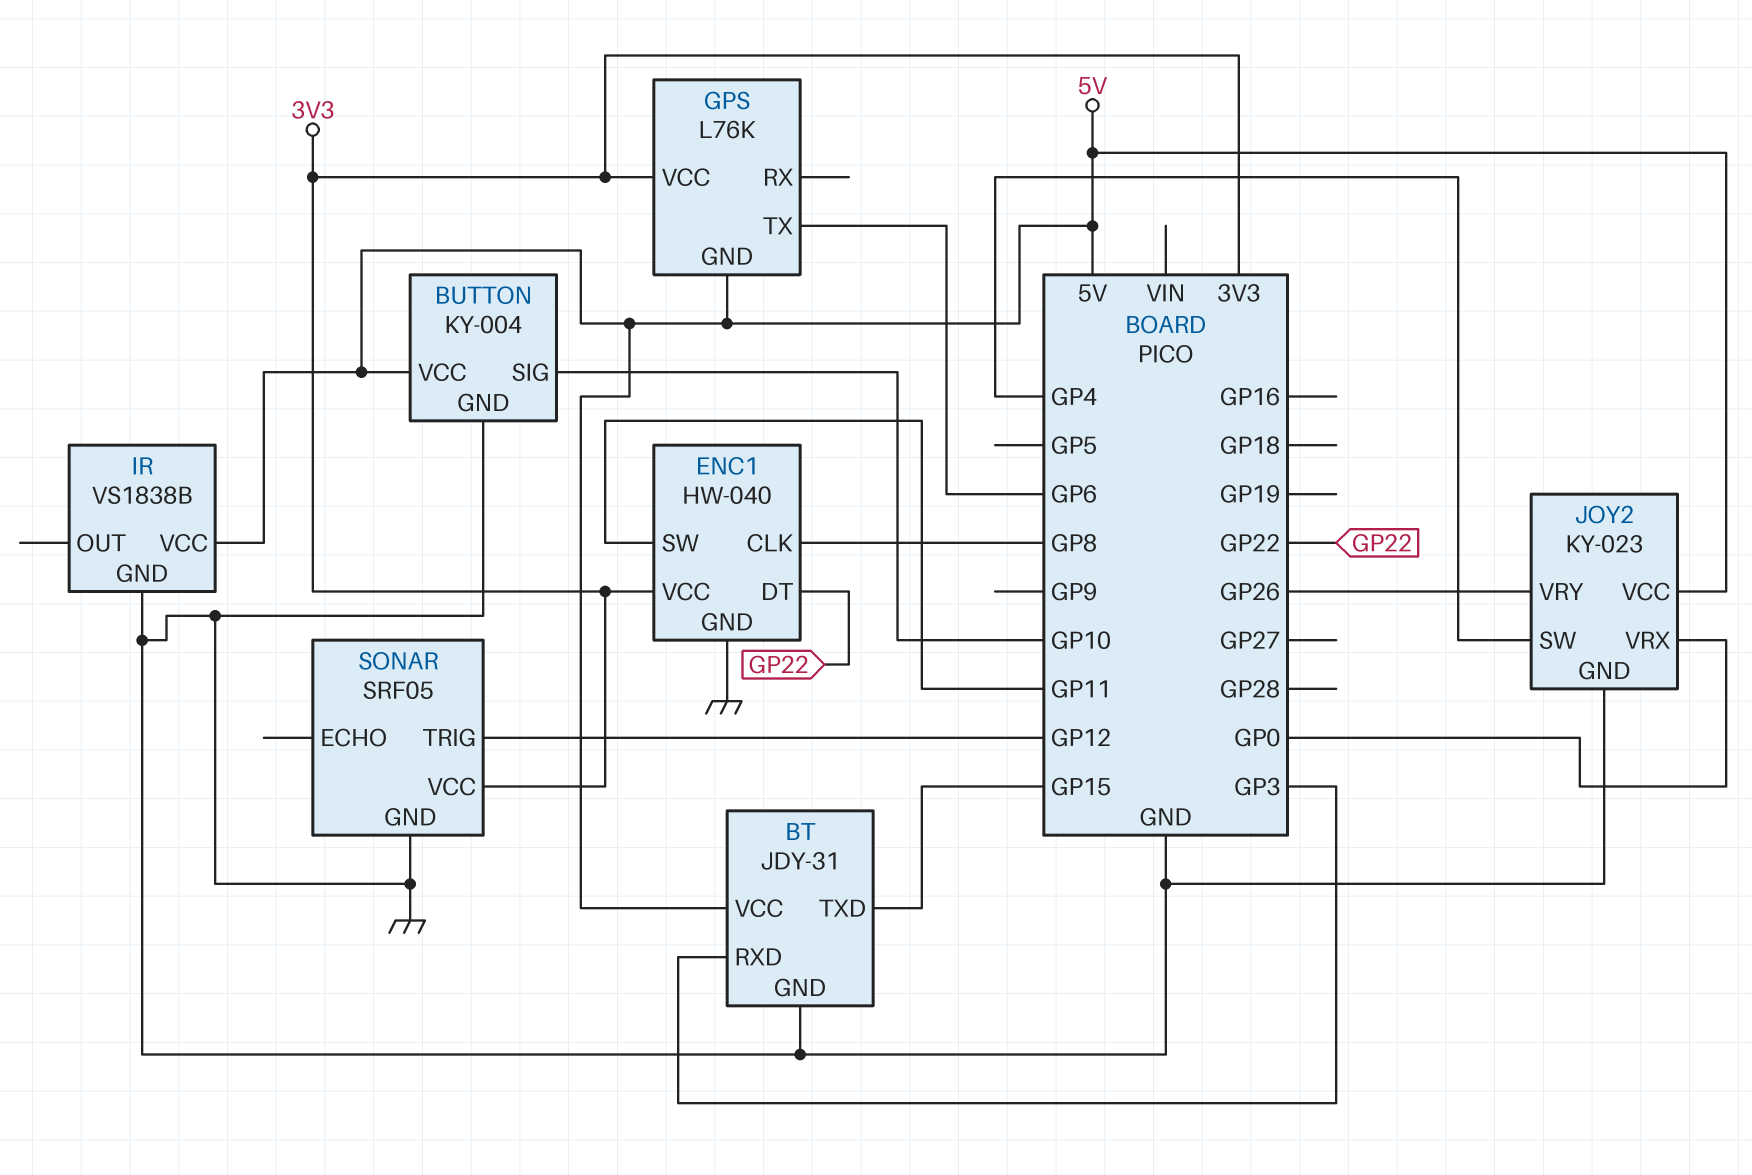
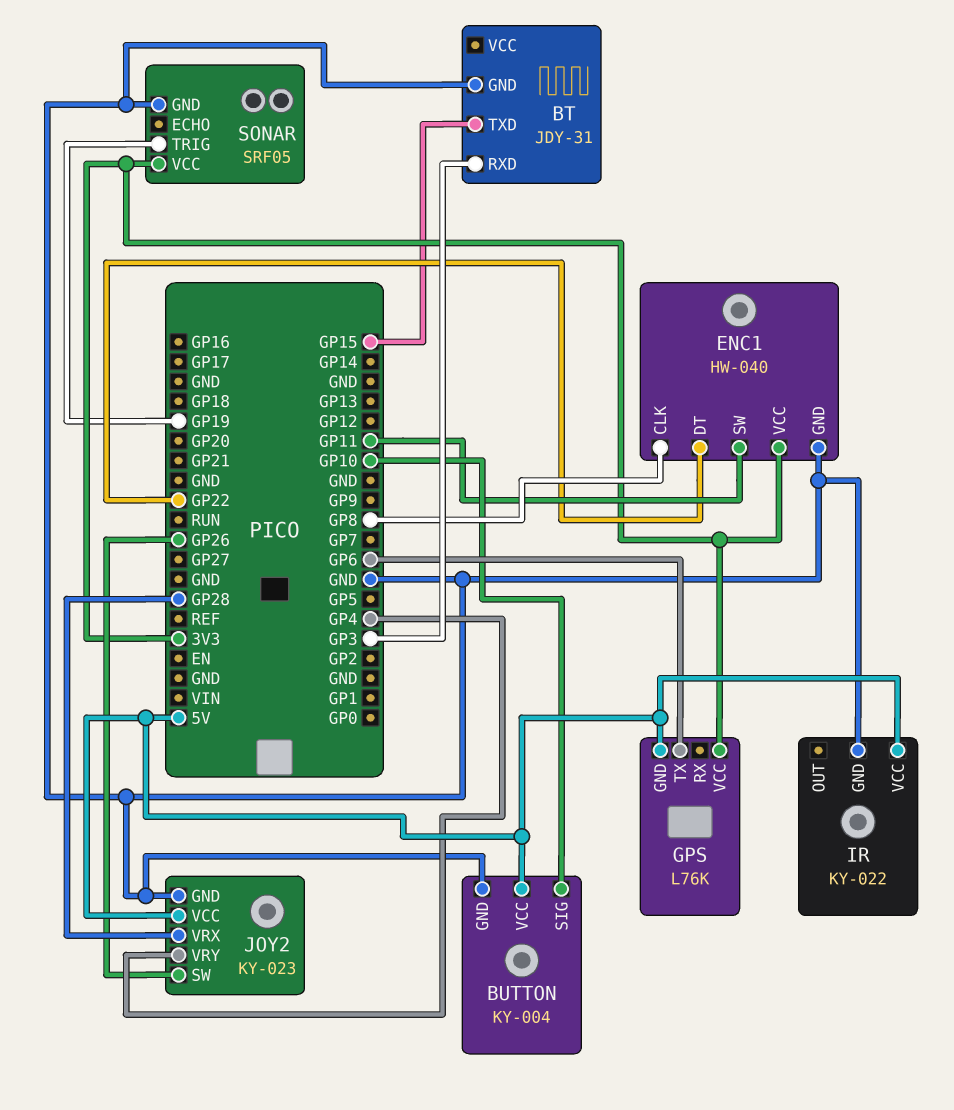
BT pin VCC: 5V -> none
IR: VS1838B -> KY-022
JOY2 pin SW: GP4 -> GP26
JOY2 pin VRX: GP0 -> GP28
JOY2 pin VRY: GP26 -> GP4
SONAR pin TRIG: GP12 -> GP19

